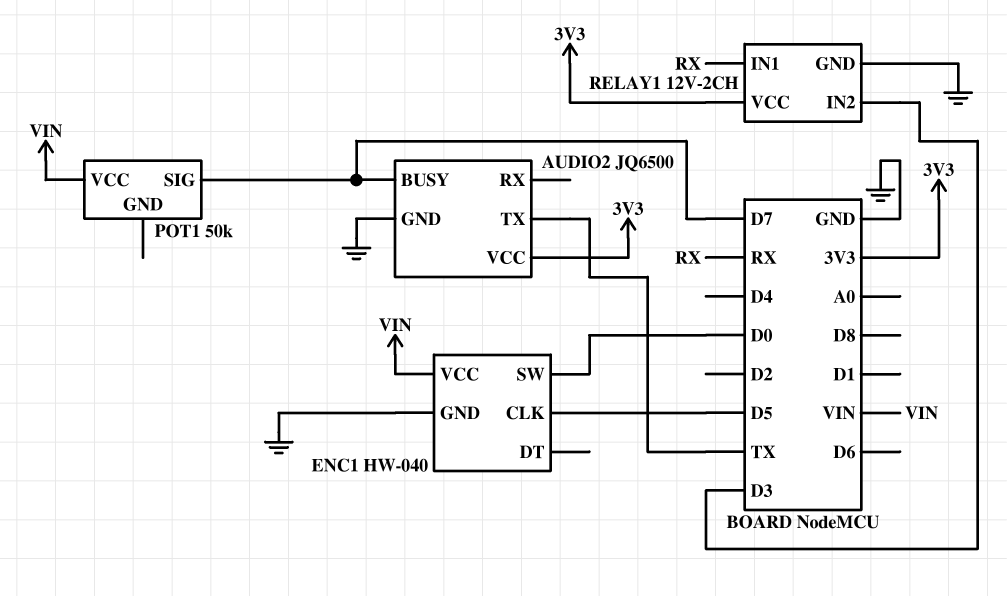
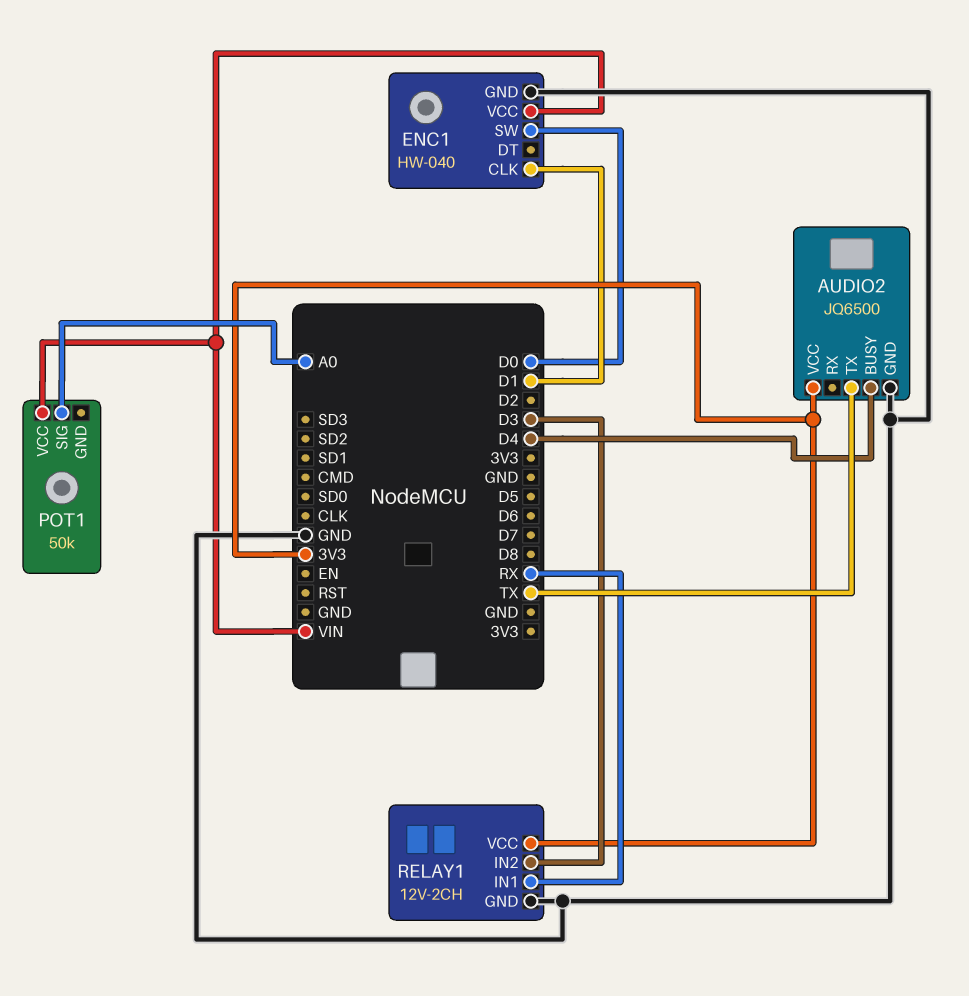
AUDIO2 pin BUSY: D7 -> D4
ENC1 pin CLK: D5 -> D1
POT1 pin SIG: D7 -> A0

